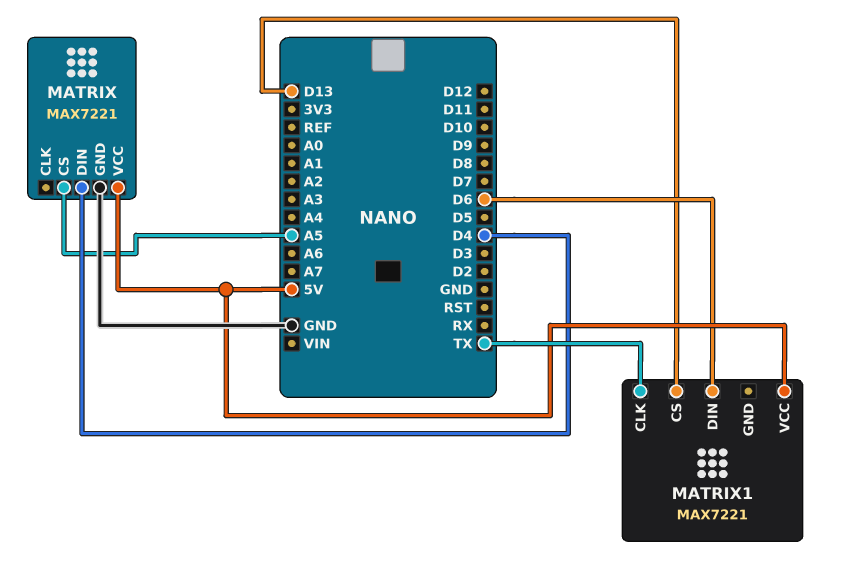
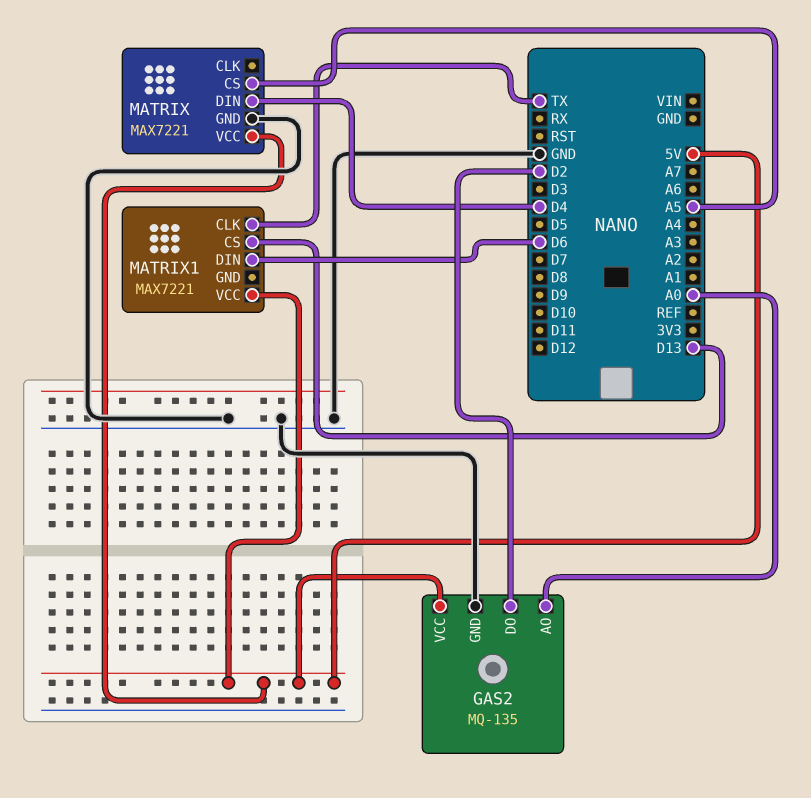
GAS2: none -> MQ-135
GAS2 pin AO: none -> A0
GAS2 pin DO: none -> D2
GAS2 pin GND: none -> GND
GAS2 pin VCC: none -> 5V

